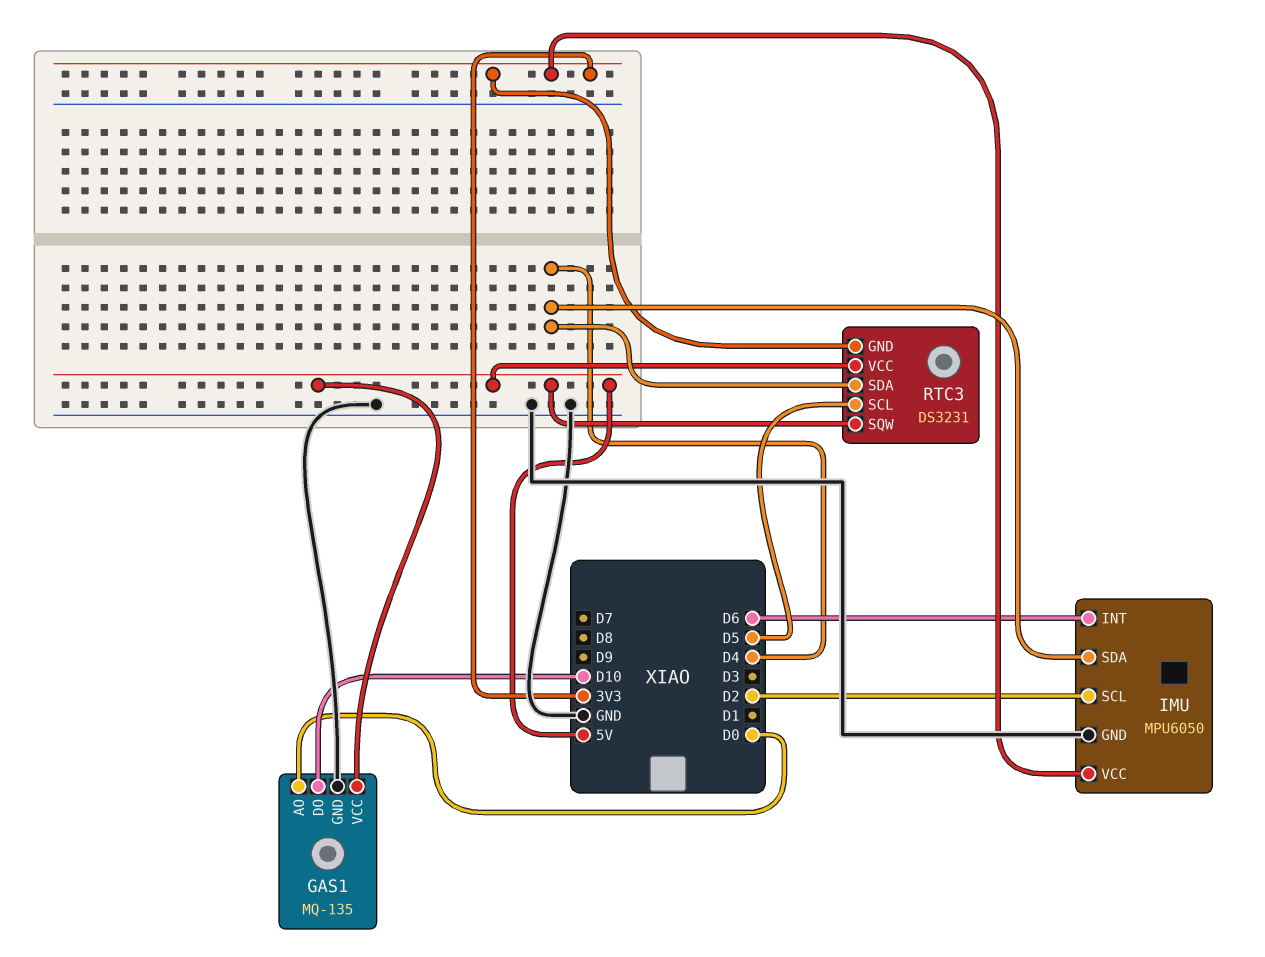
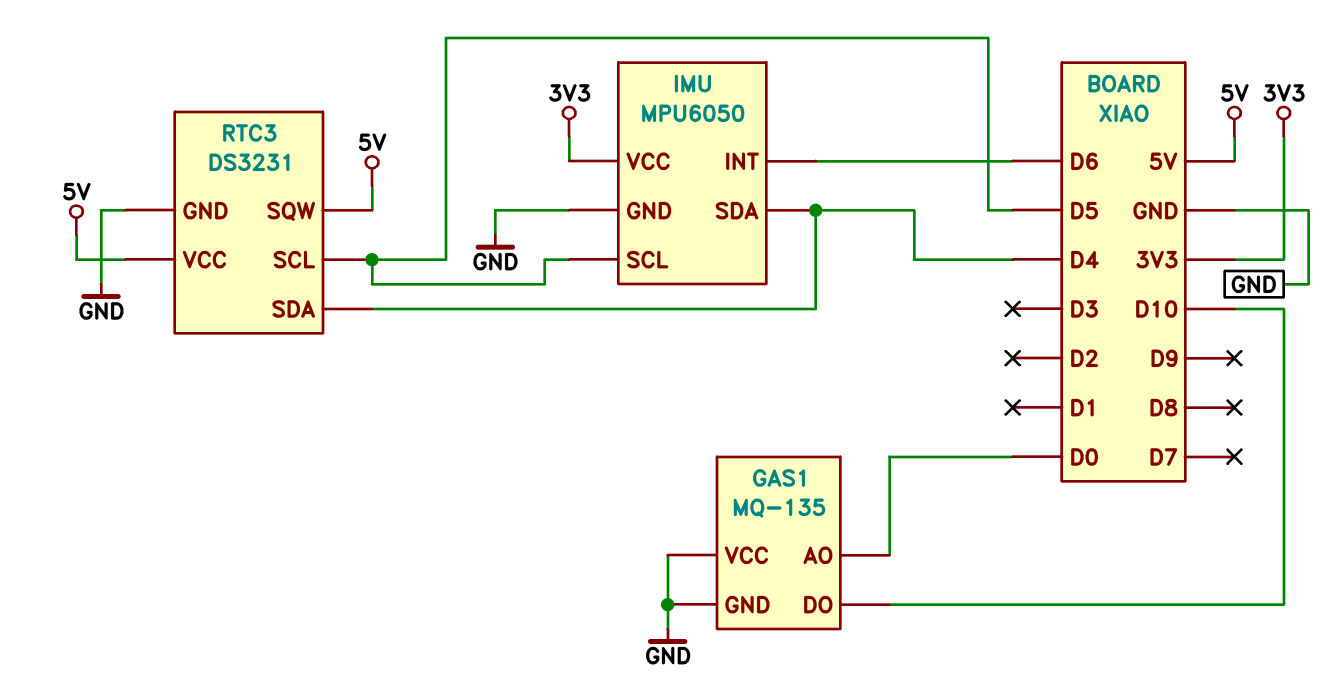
GAS1 pin VCC: 5V -> GND
IMU pin SCL: D2 -> D5
RTC3 pin GND: 3V3 -> GND

